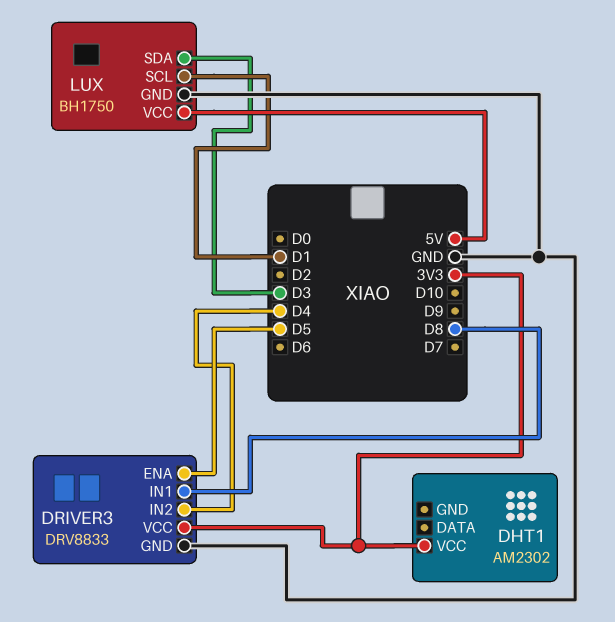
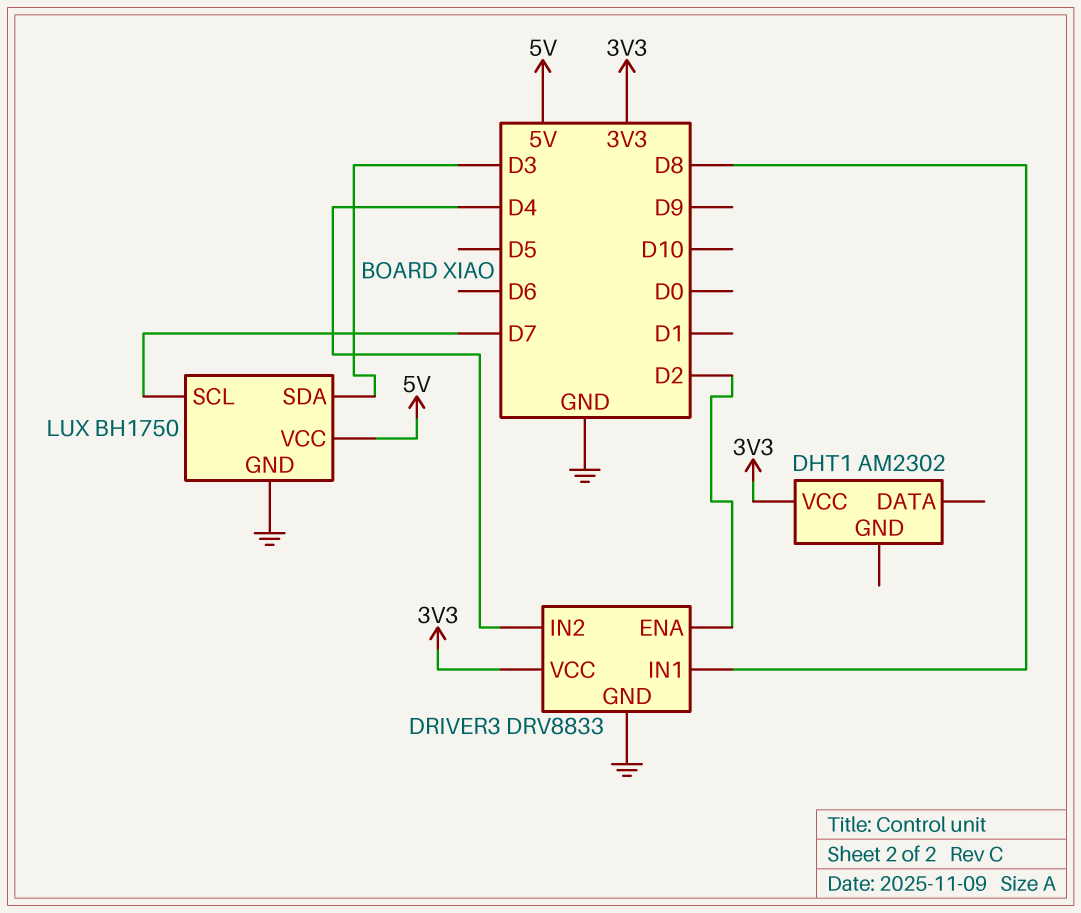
DRIVER3 pin ENA: D5 -> D2
LUX pin SCL: D1 -> D7

